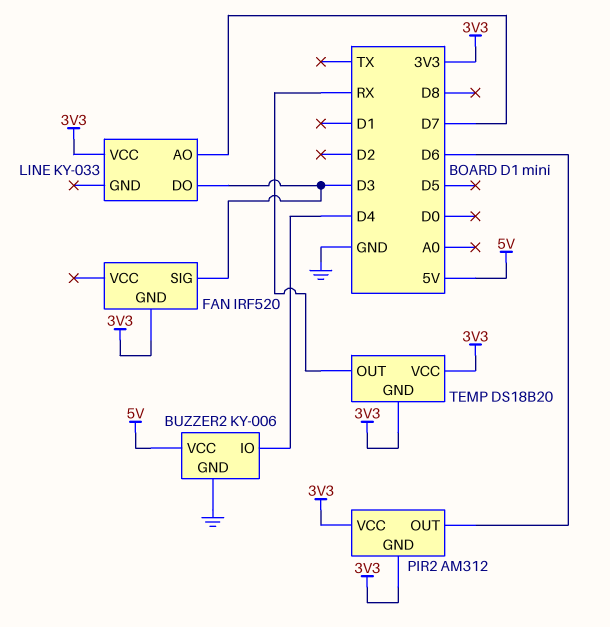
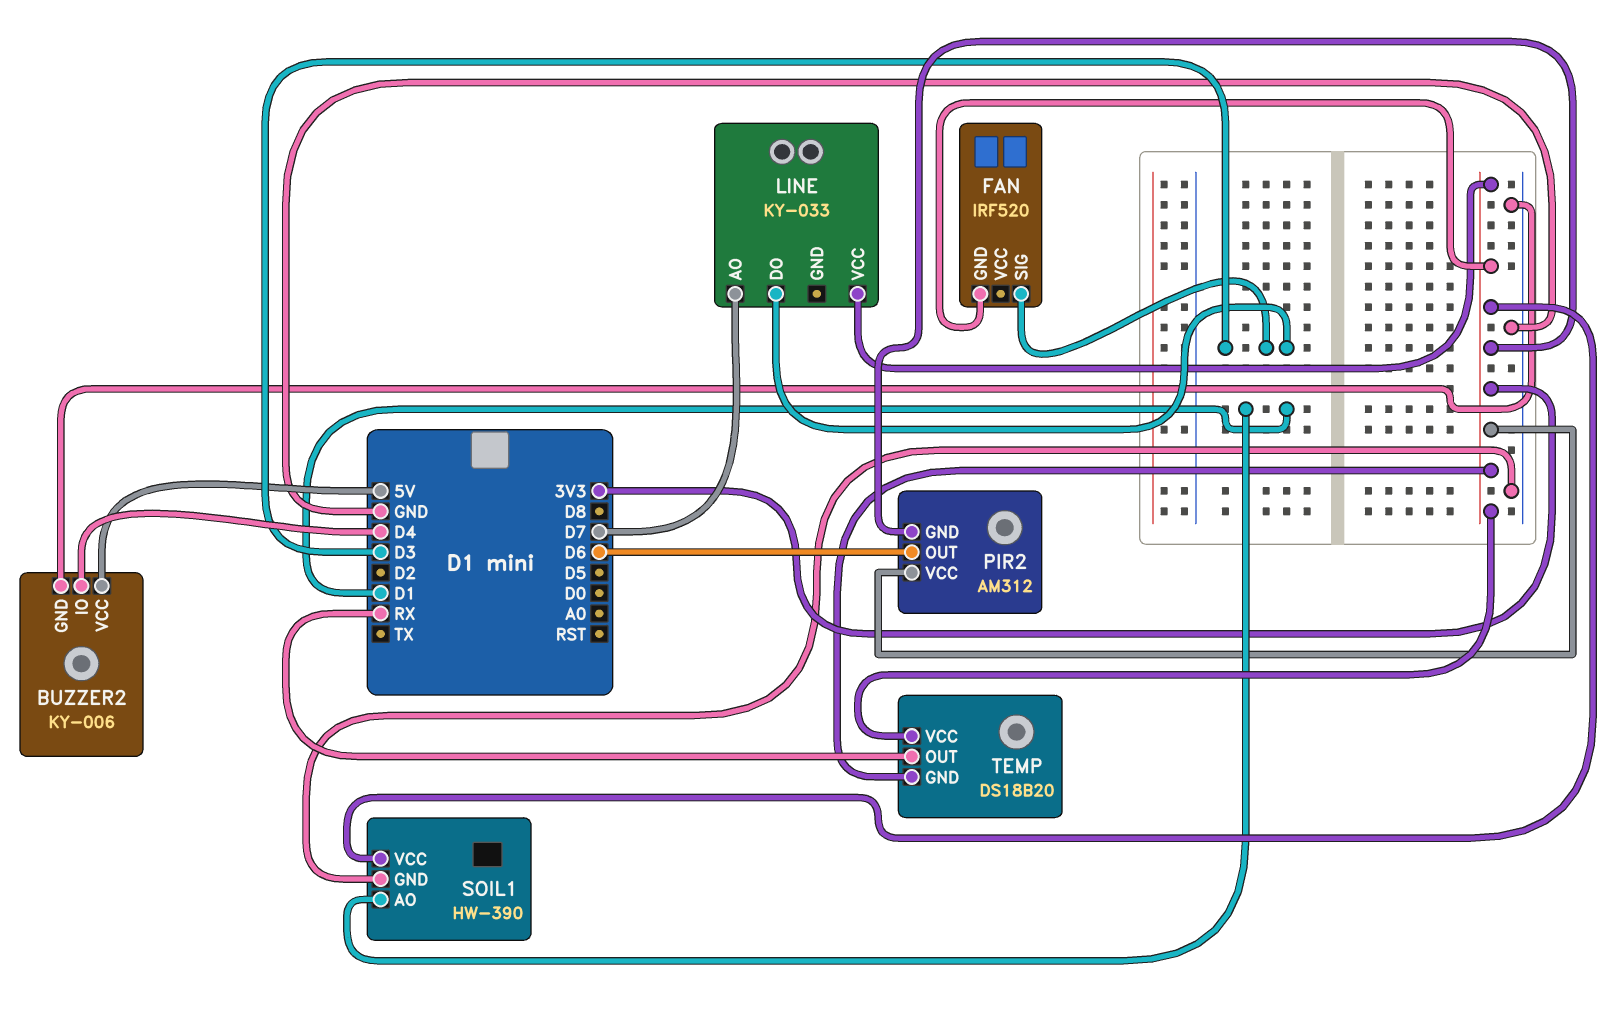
SOIL1: none -> HW-390
SOIL1 pin AO: none -> D1
SOIL1 pin GND: none -> GND
SOIL1 pin VCC: none -> 3V3

